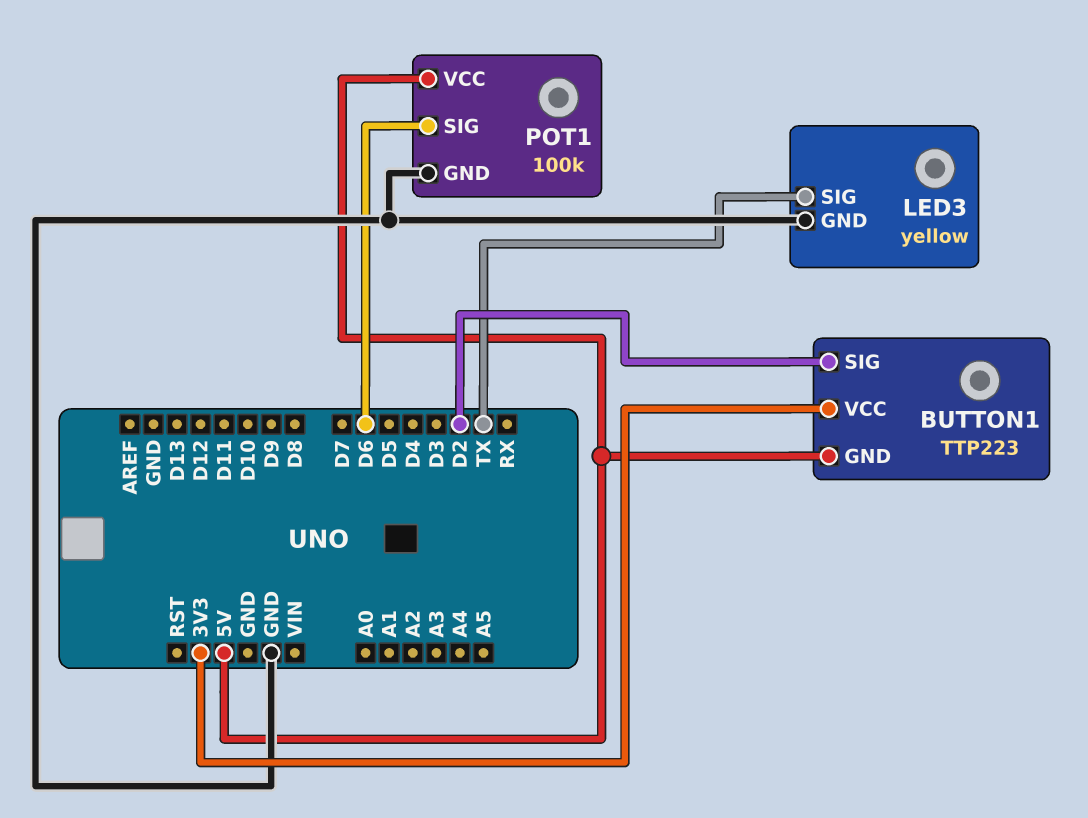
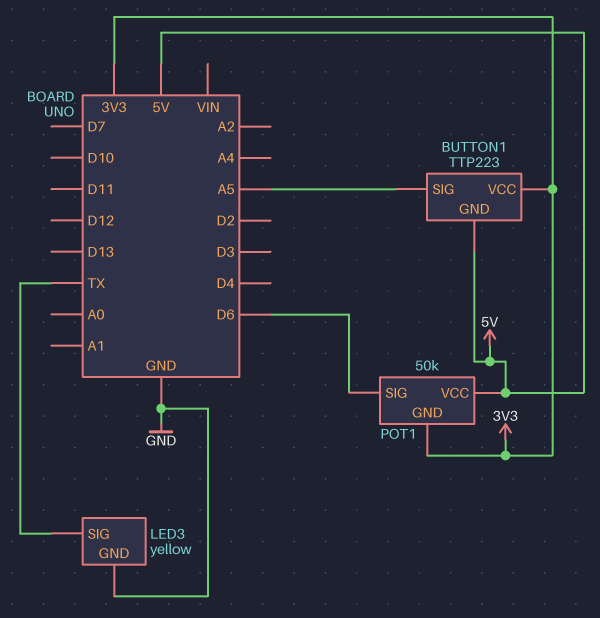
BUTTON1 pin SIG: D2 -> A5
POT1: 100k -> 50k
POT1 pin GND: GND -> 3V3

